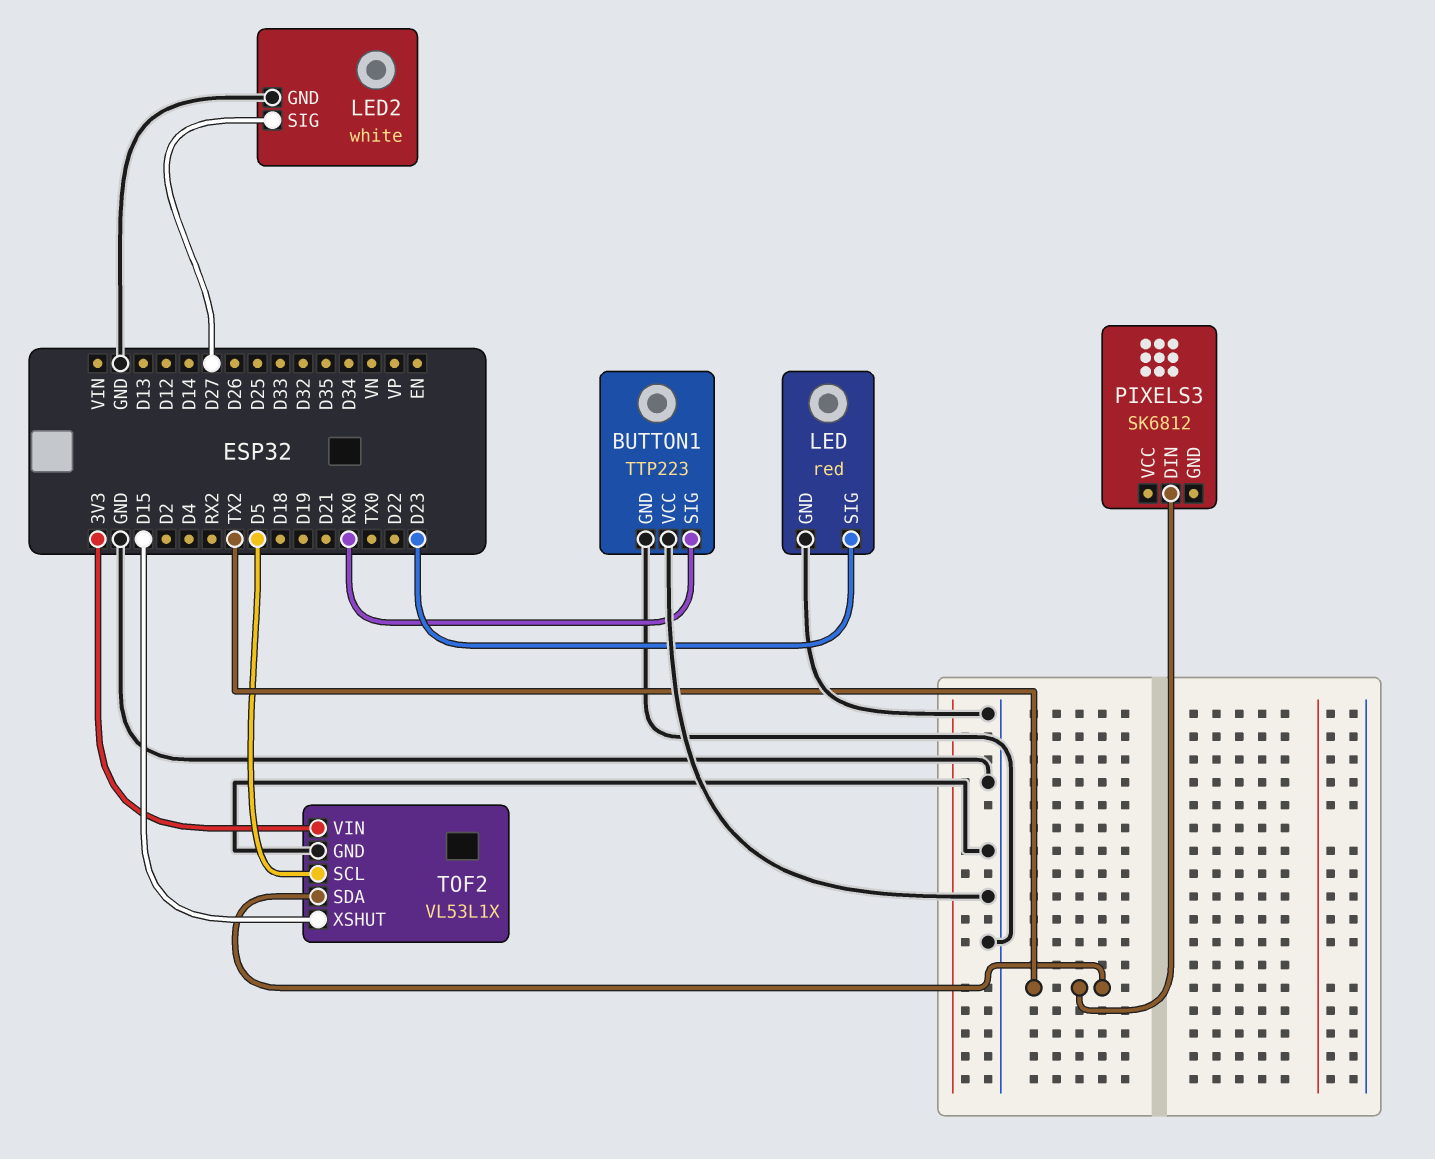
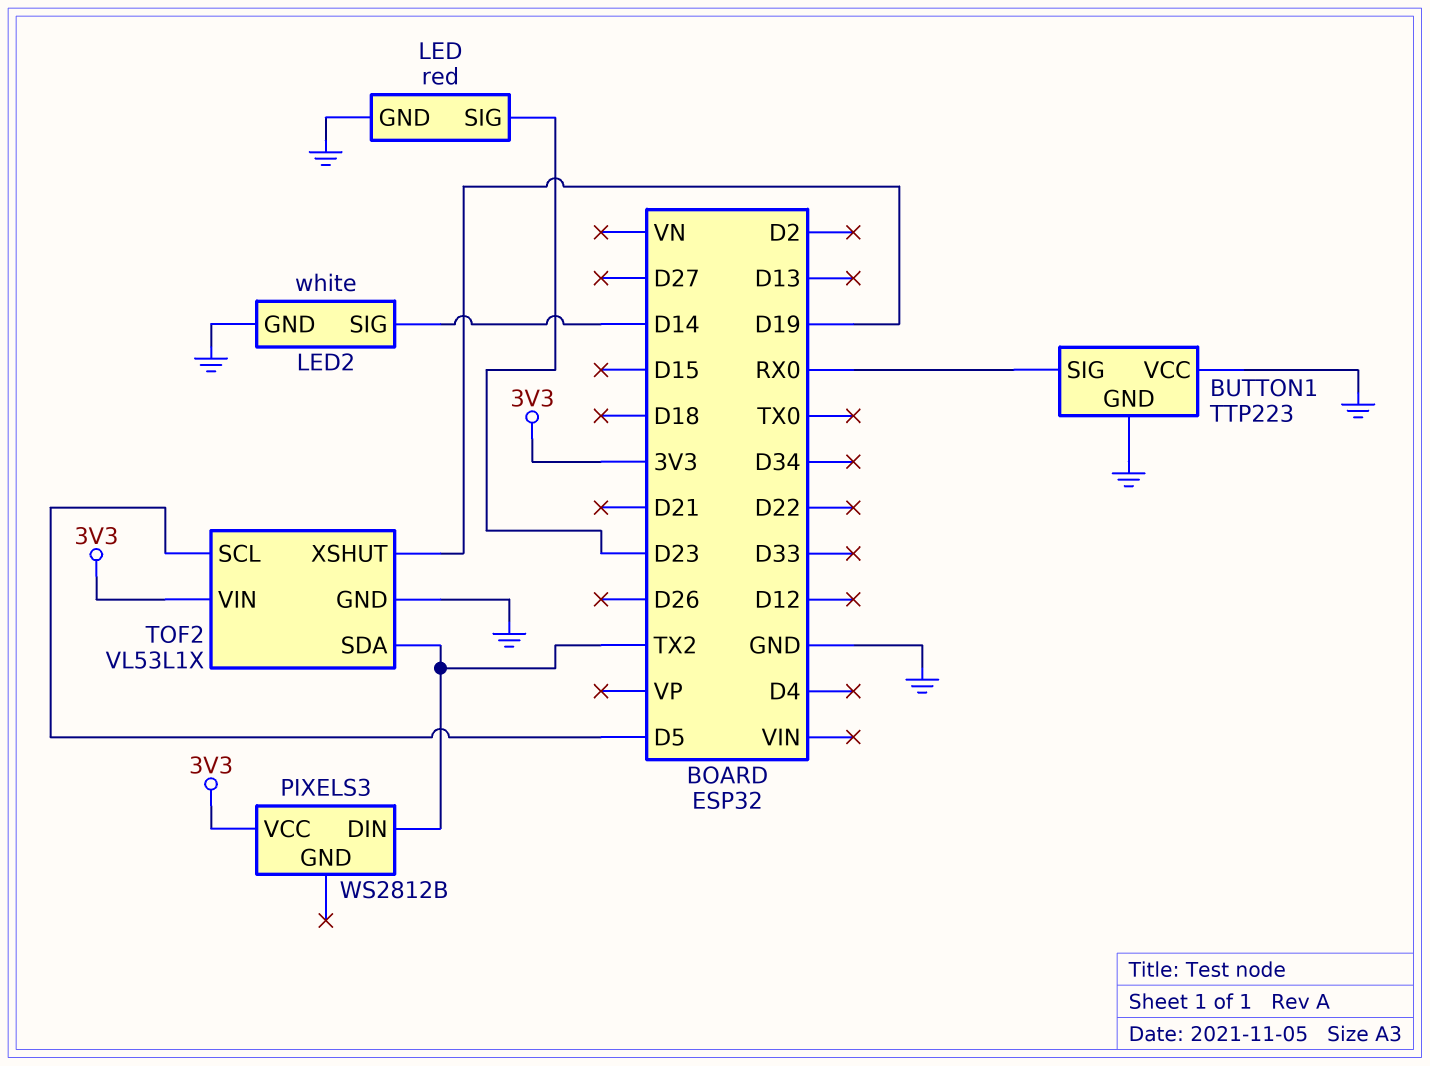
LED2 pin SIG: D27 -> D14
PIXELS3: SK6812 -> WS2812B
PIXELS3 pin VCC: none -> 3V3
TOF2 pin XSHUT: D15 -> D19

